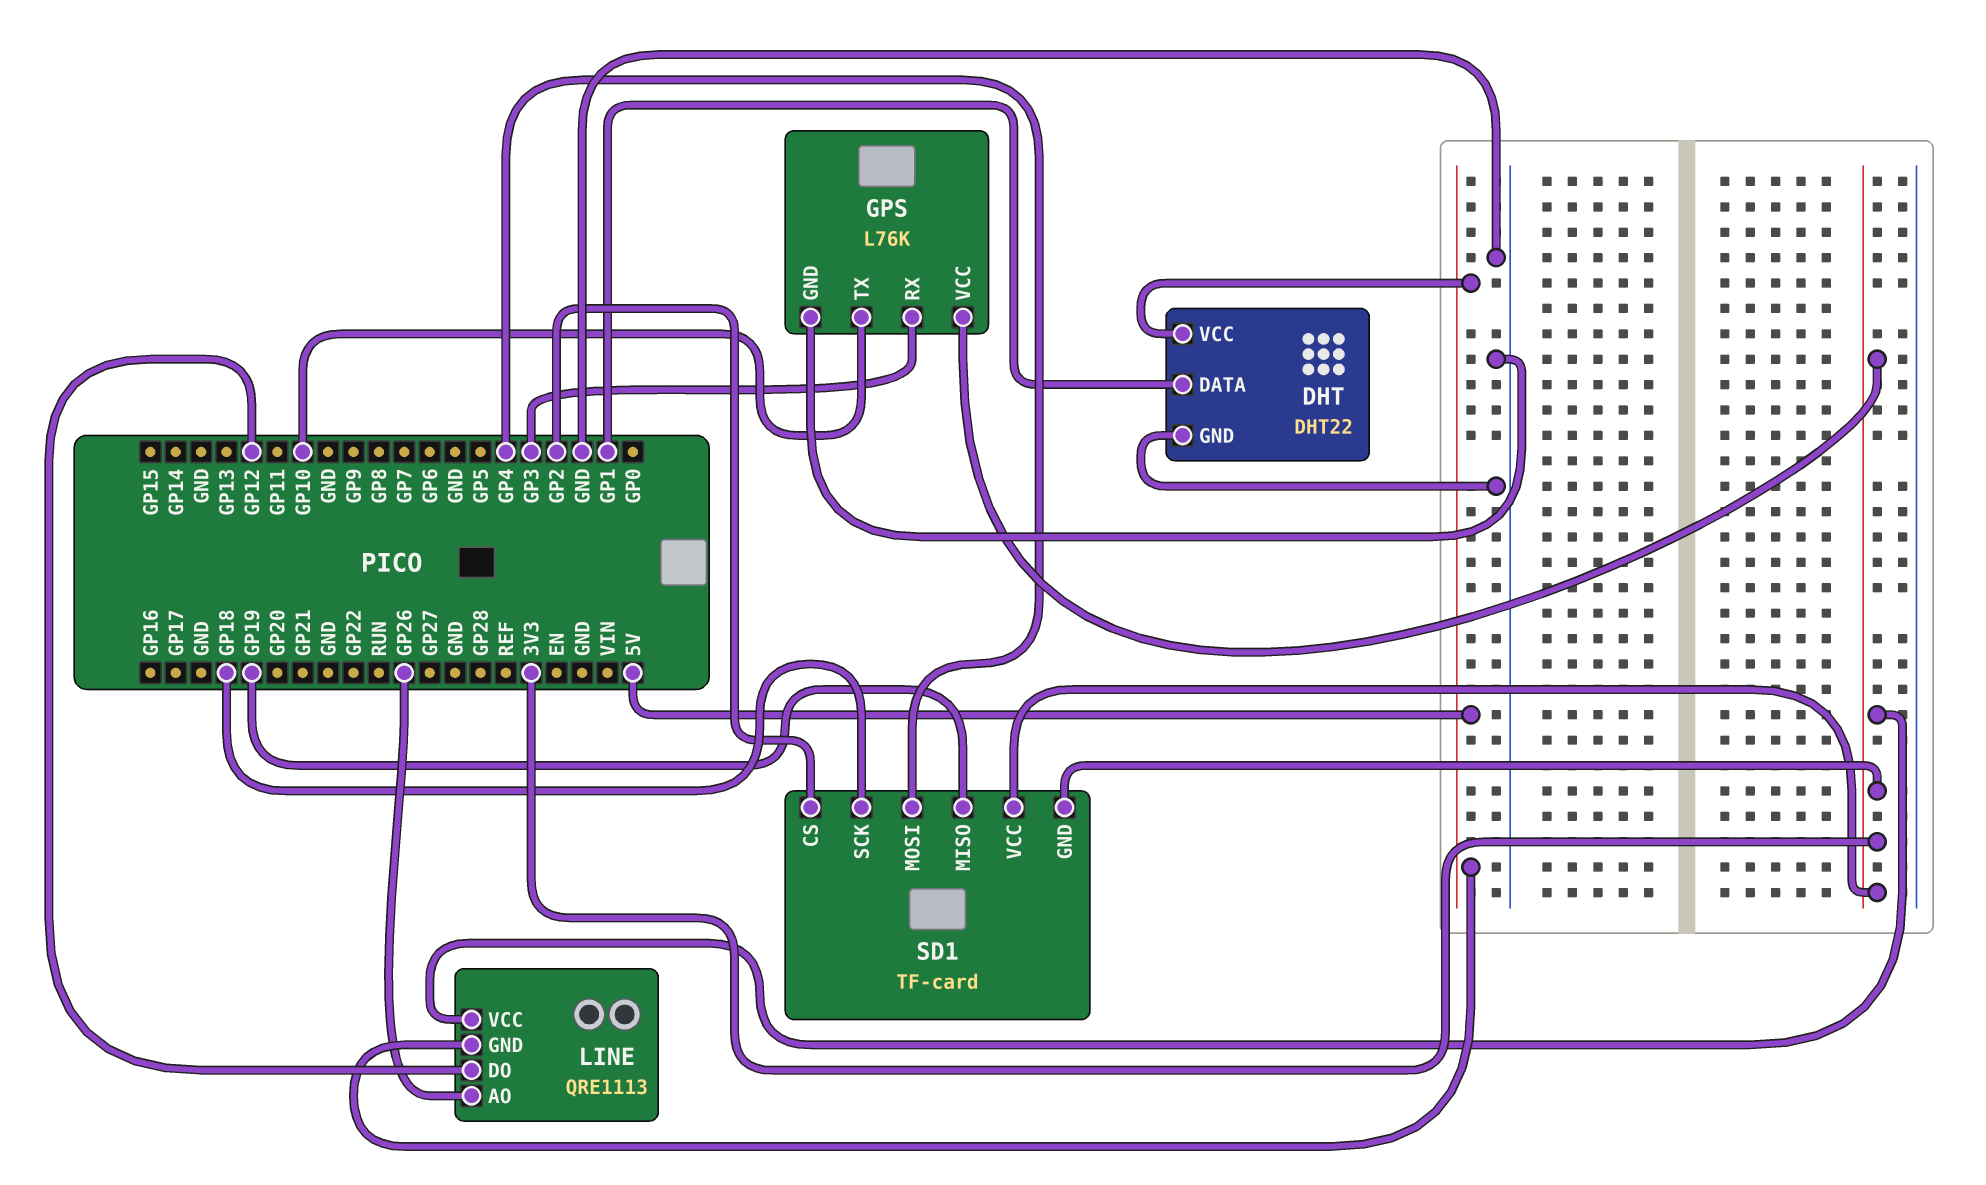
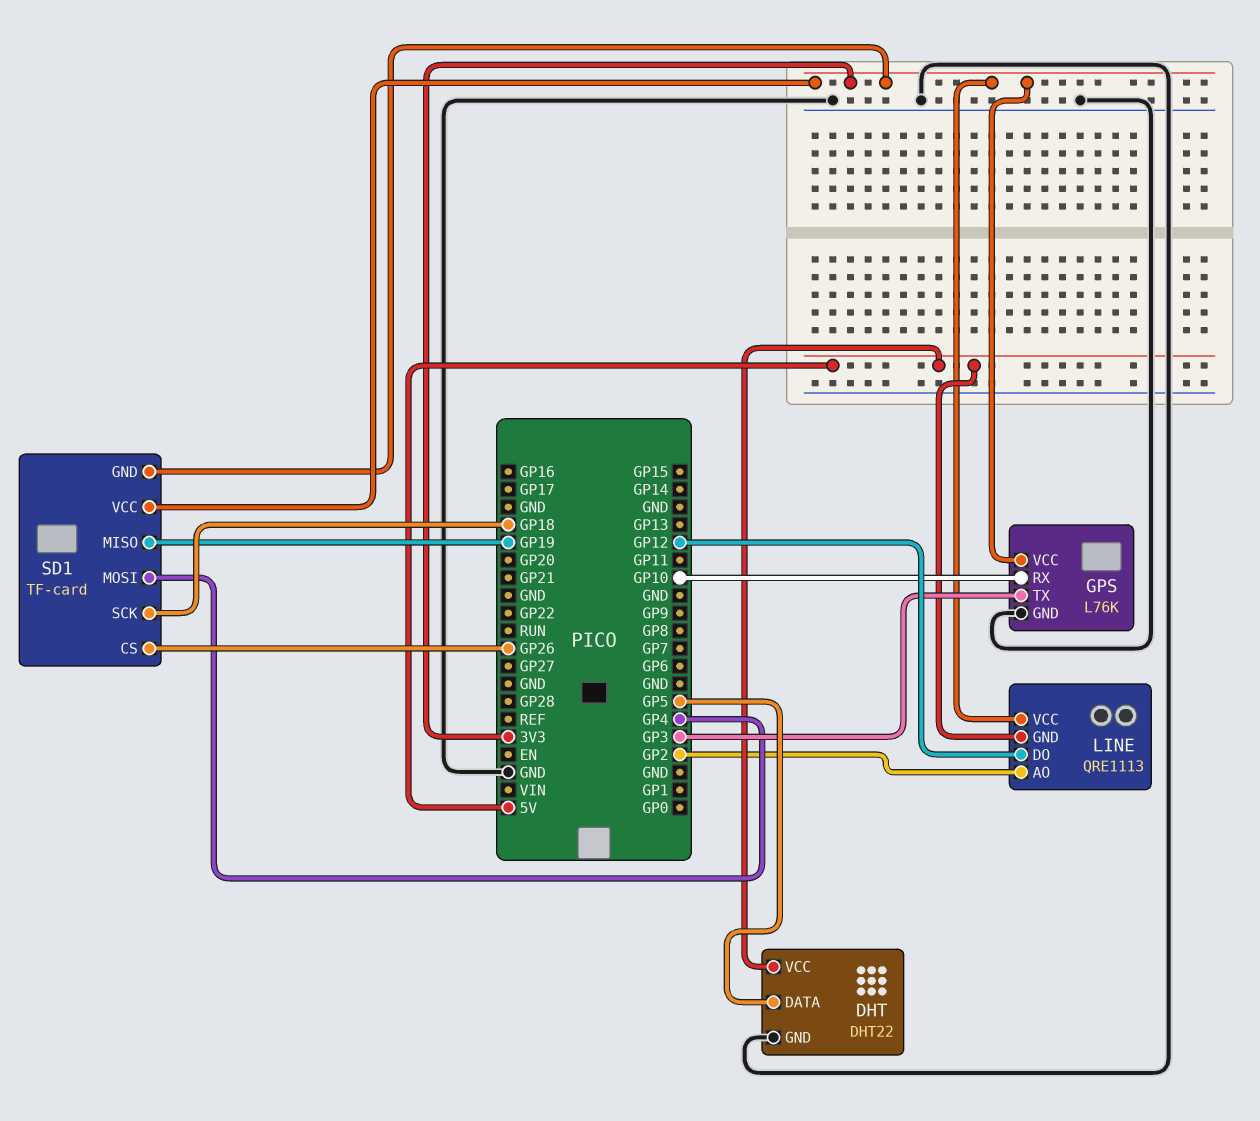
DHT pin DATA: GP1 -> GP5
GPS pin RX: GP3 -> GP10
GPS pin TX: GP10 -> GP3
LINE pin AO: GP26 -> GP2
SD1 pin CS: GP2 -> GP26

